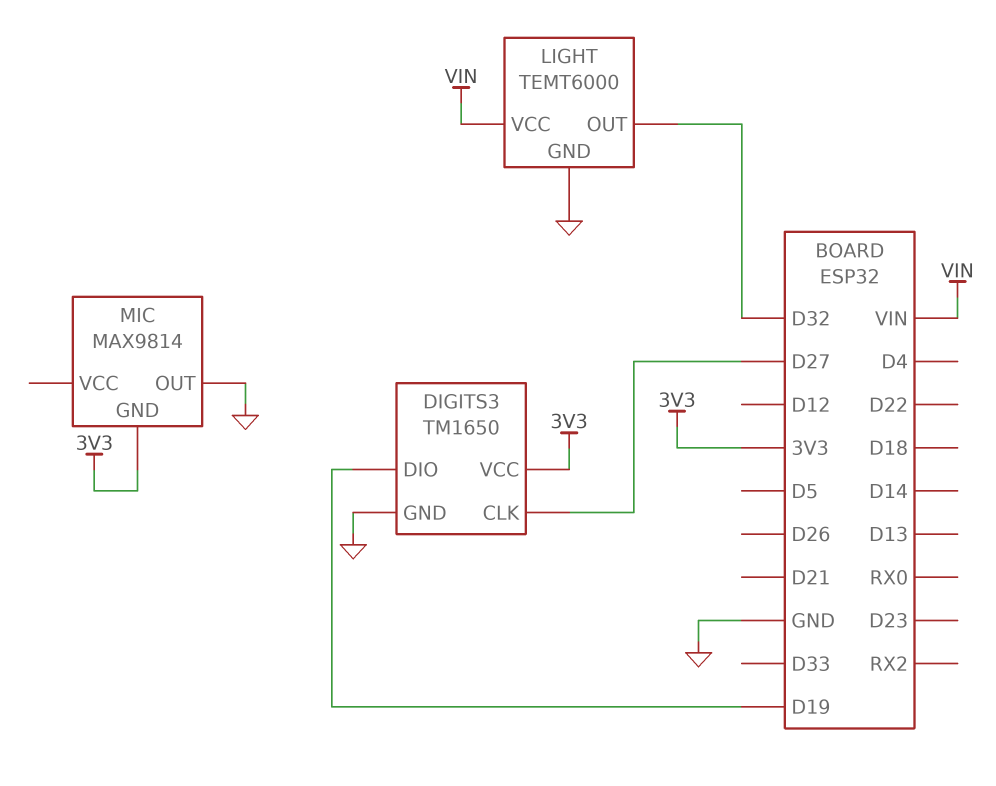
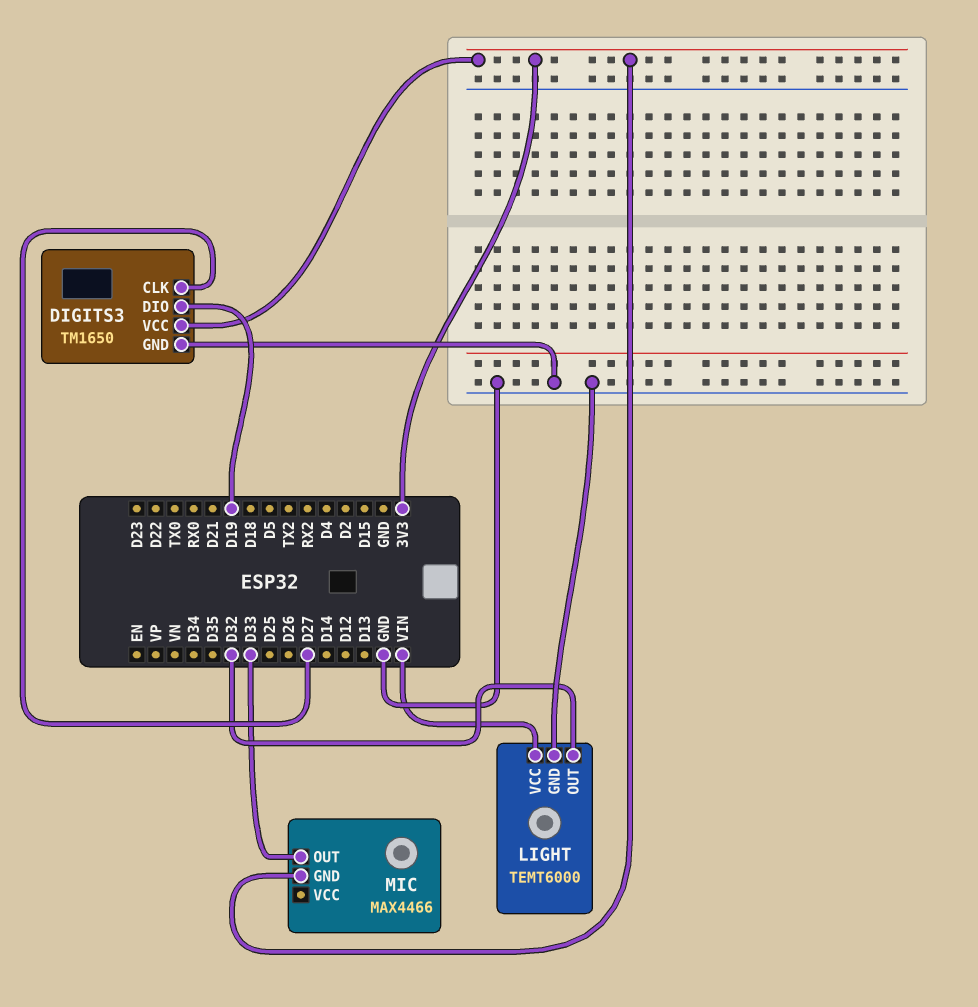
MIC: MAX9814 -> MAX4466
MIC pin OUT: GND -> D33

